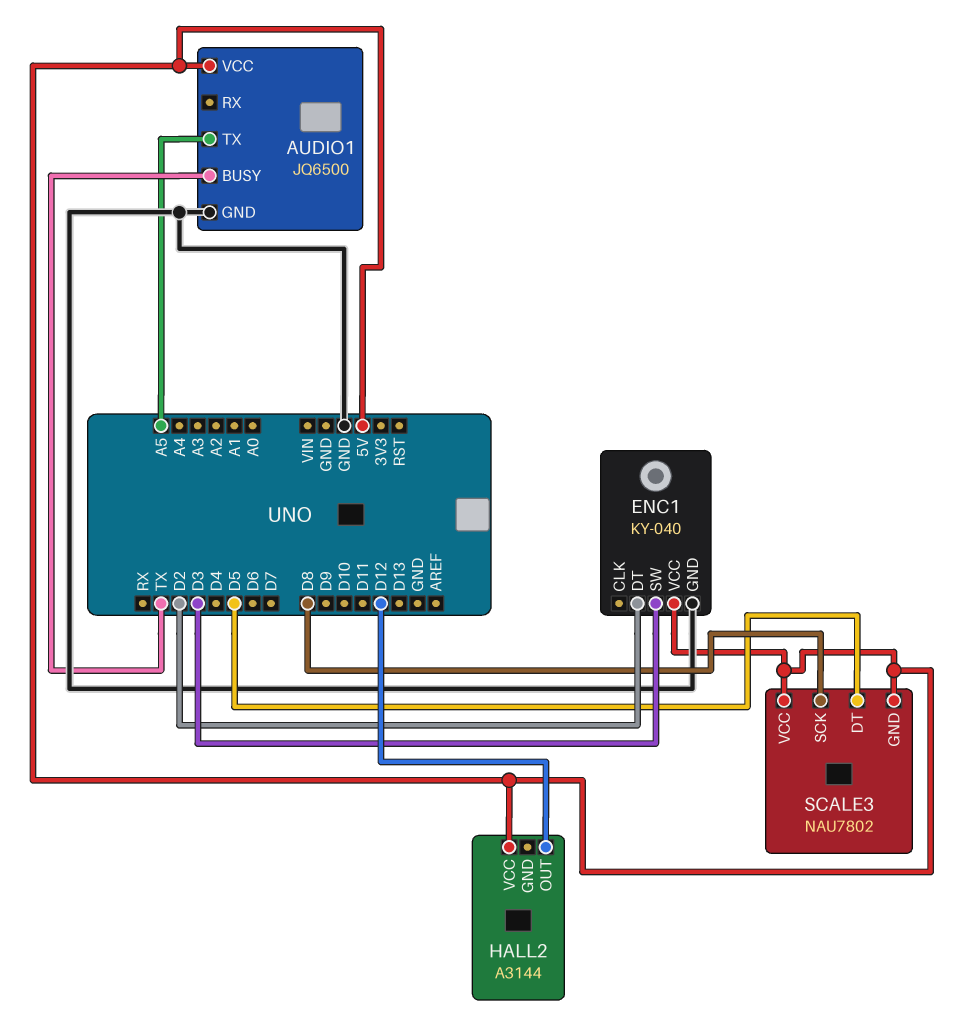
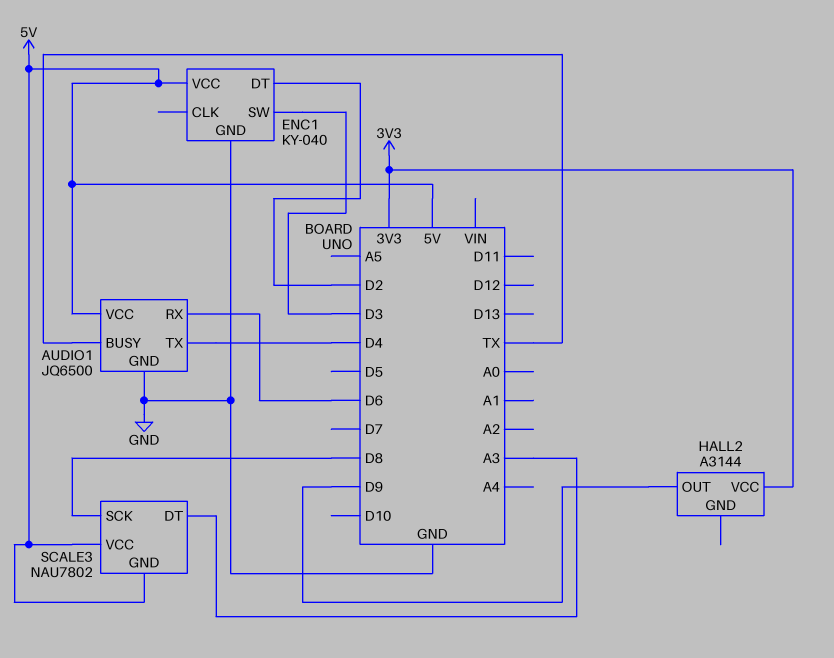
AUDIO1 pin RX: none -> D6
AUDIO1 pin TX: A5 -> D4
HALL2 pin OUT: D12 -> D9
HALL2 pin VCC: 5V -> 3V3
SCALE3 pin DT: D5 -> A3

